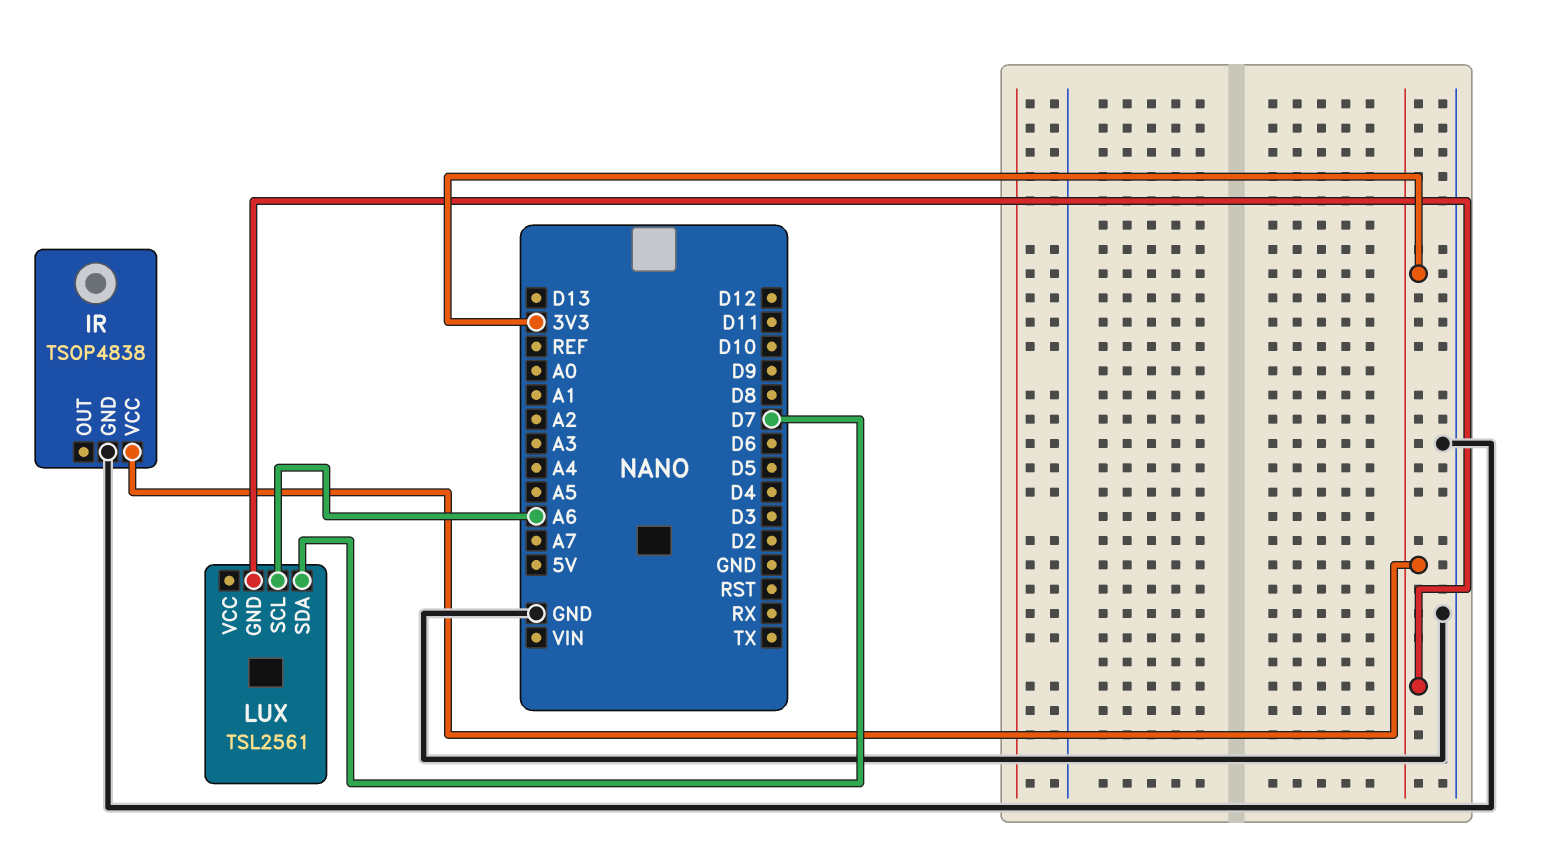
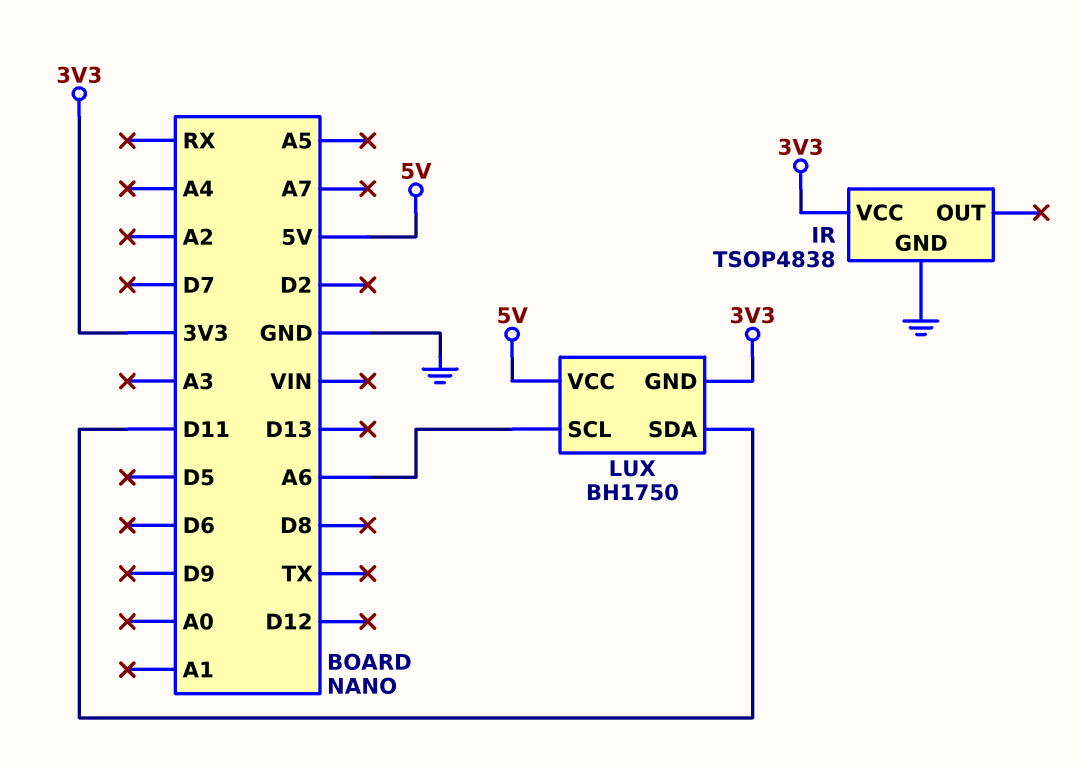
LUX: TSL2561 -> BH1750
LUX pin SDA: D7 -> D11
LUX pin VCC: none -> 5V

